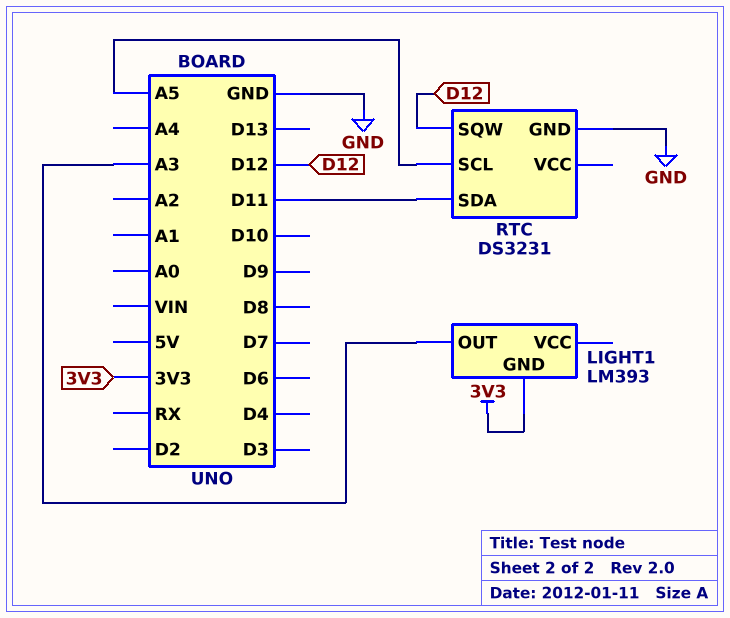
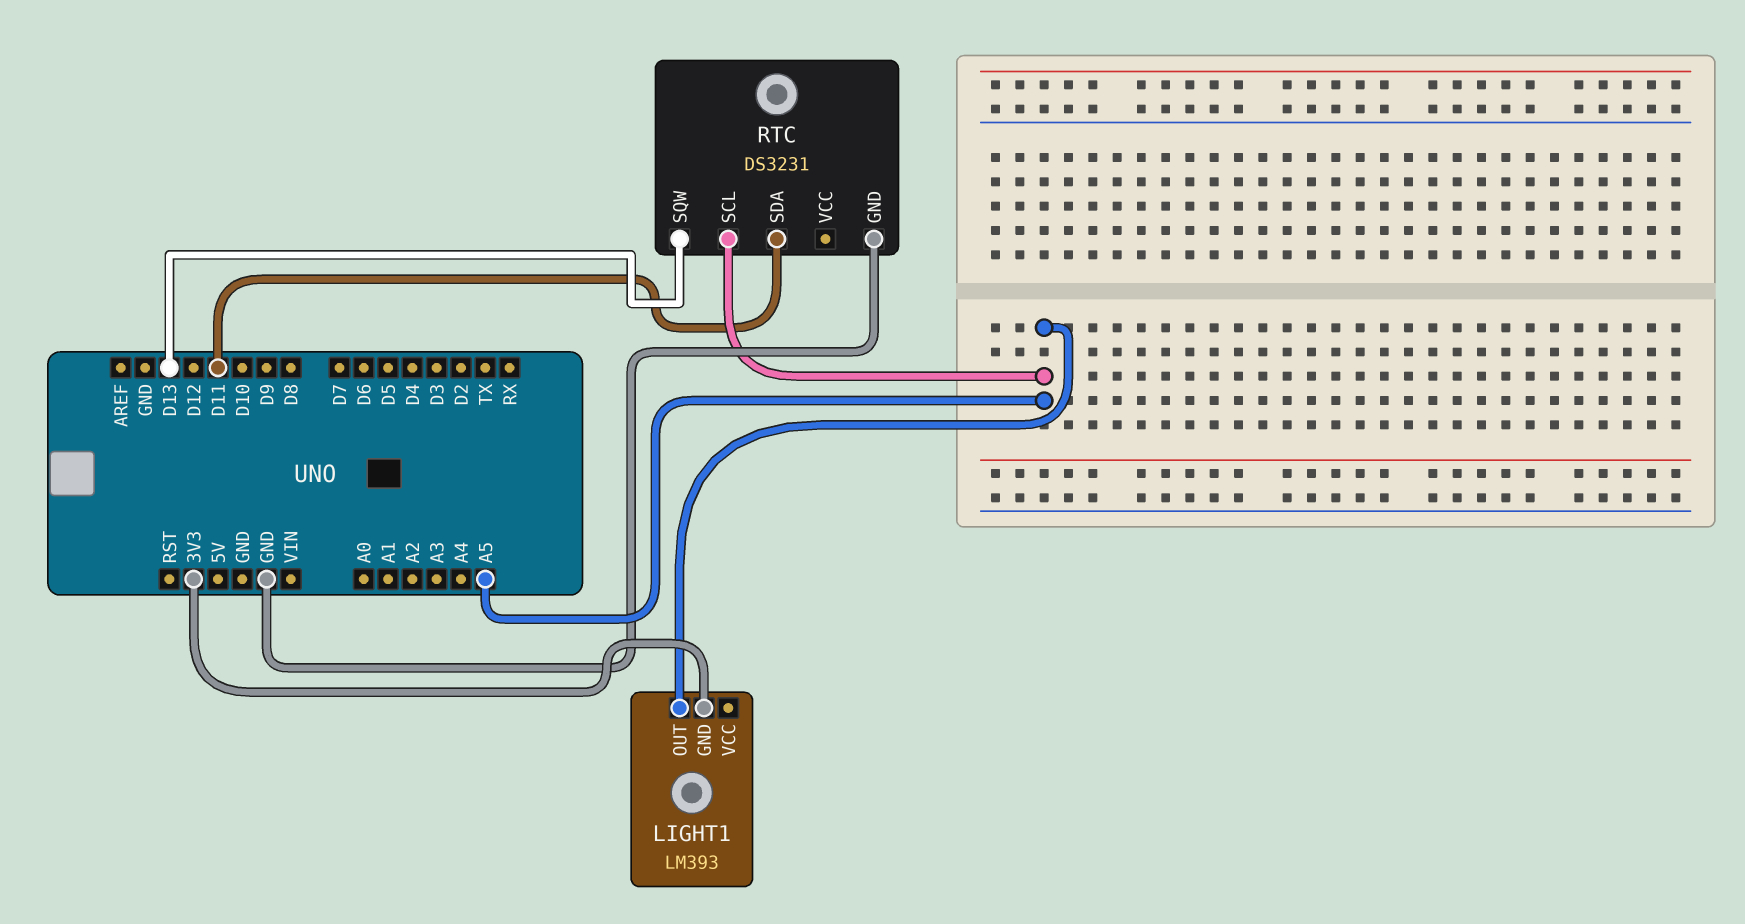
LIGHT1 pin OUT: A3 -> A5
RTC pin SQW: D12 -> D13

